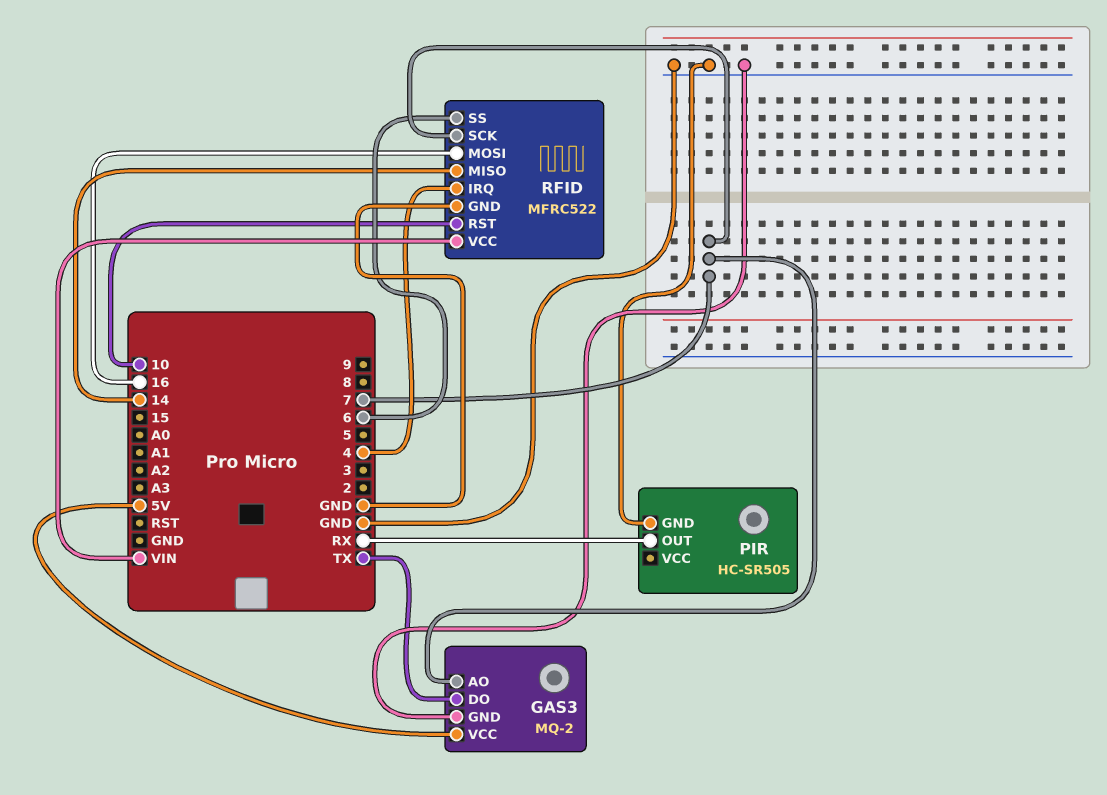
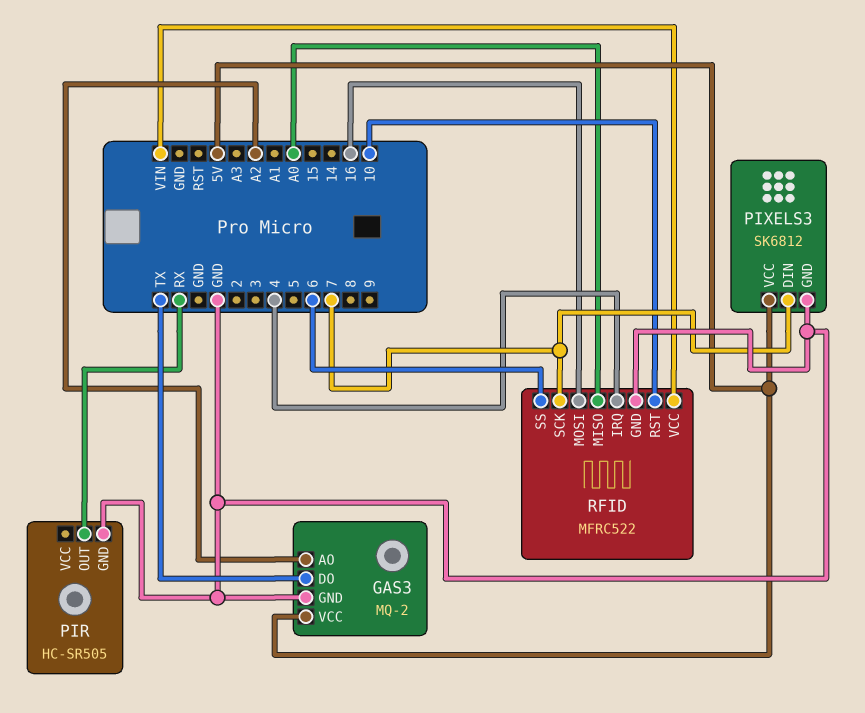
GAS3 pin AO: 7 -> A2
PIXELS3: none -> SK6812
PIXELS3 pin DIN: none -> 7
PIXELS3 pin GND: none -> GND
PIXELS3 pin VCC: none -> 5V
RFID pin MISO: 14 -> A0

